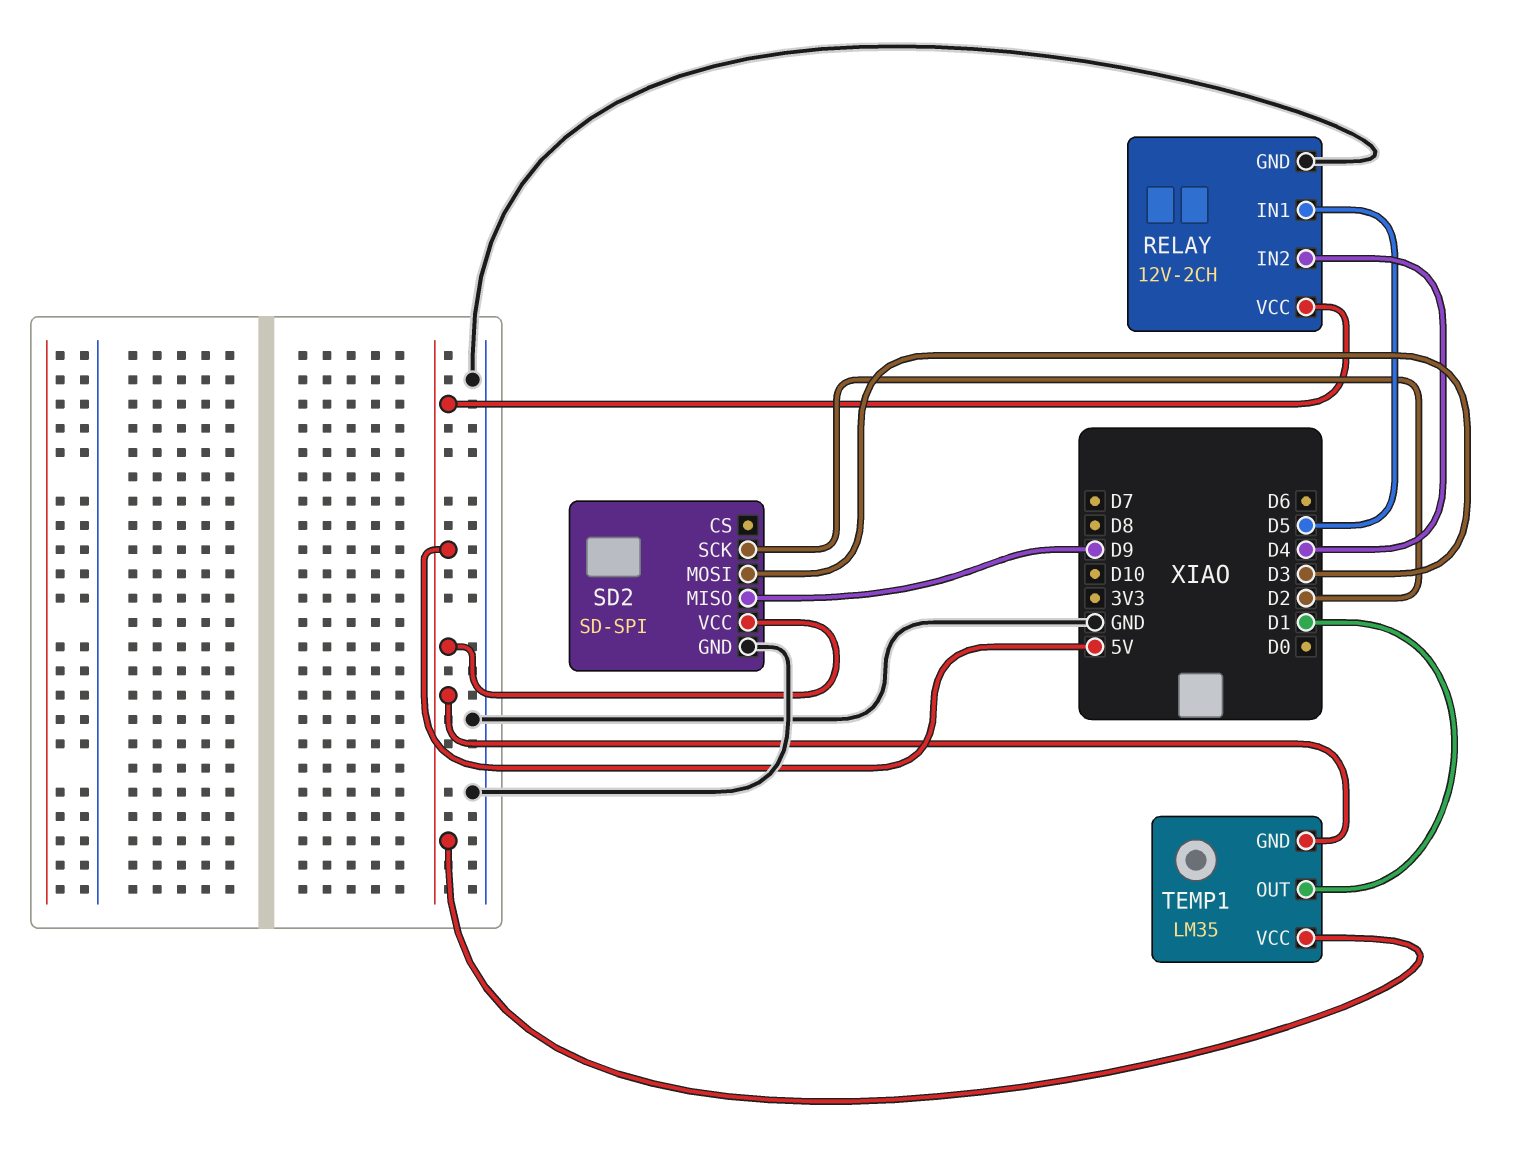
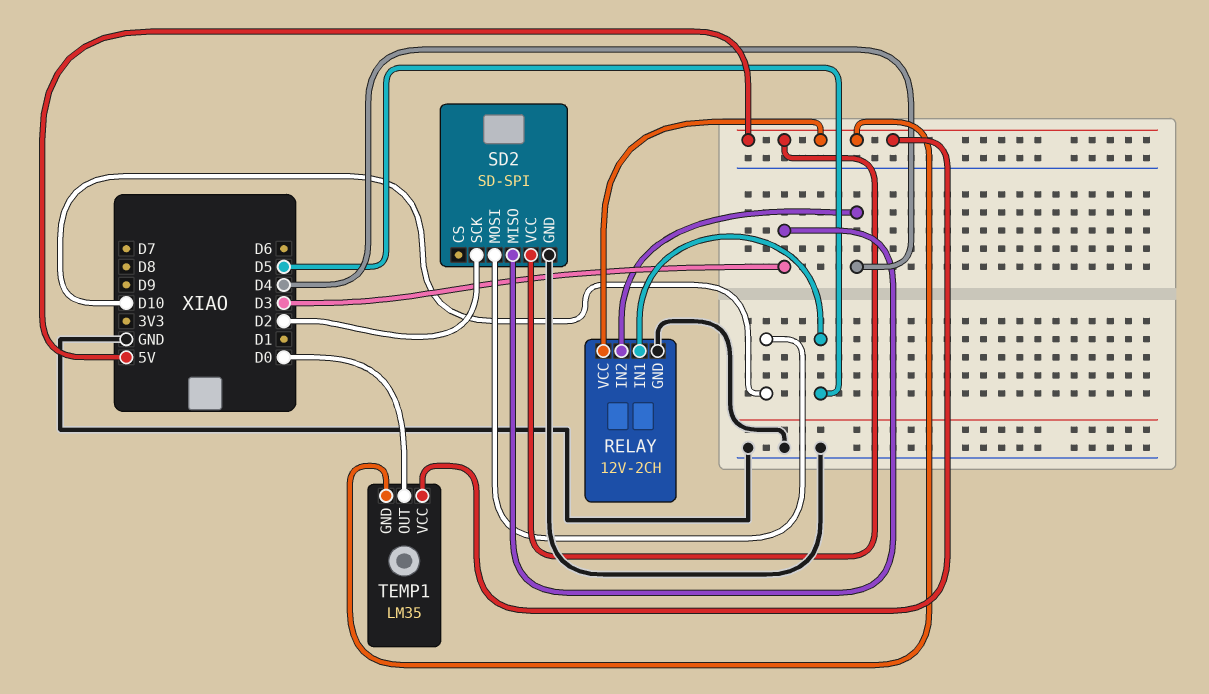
SD2 pin MISO: D9 -> D3
SD2 pin MOSI: D3 -> D10
TEMP1 pin OUT: D1 -> D0

